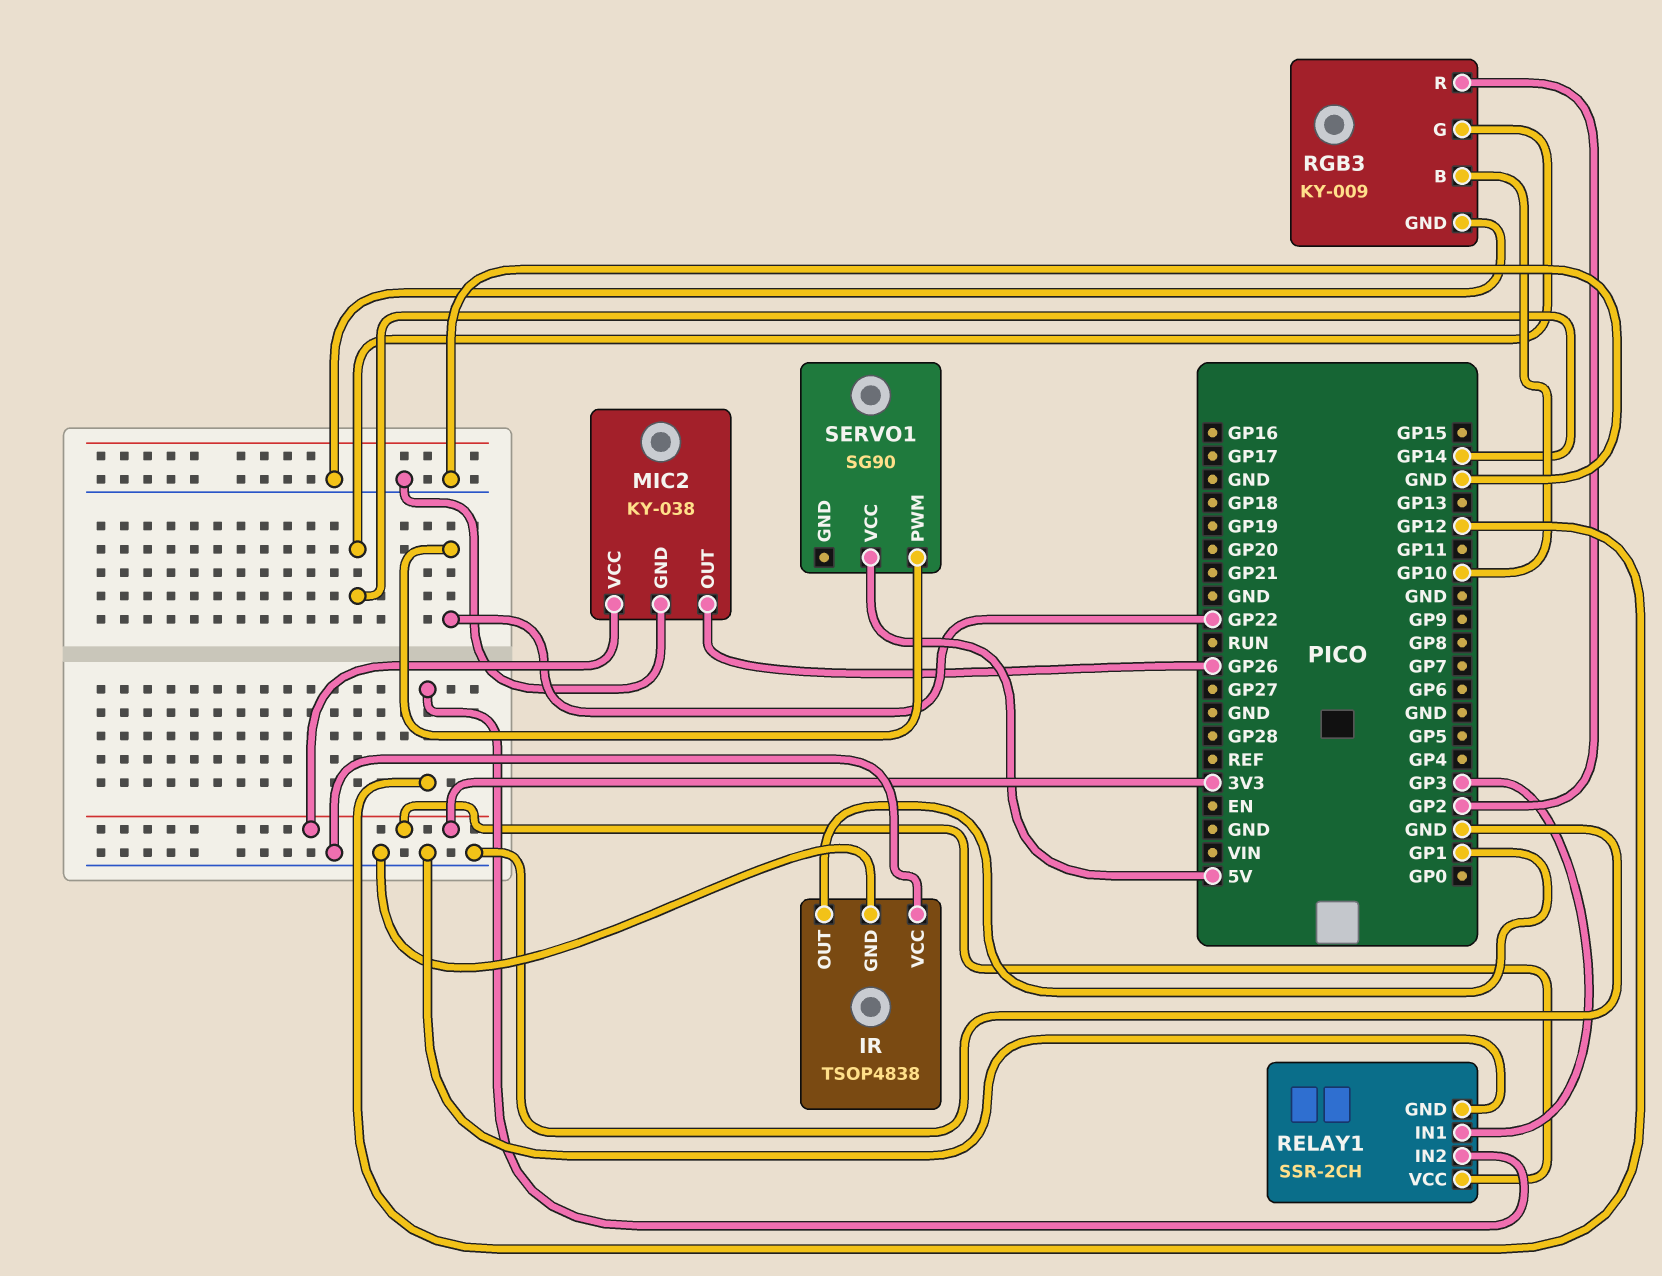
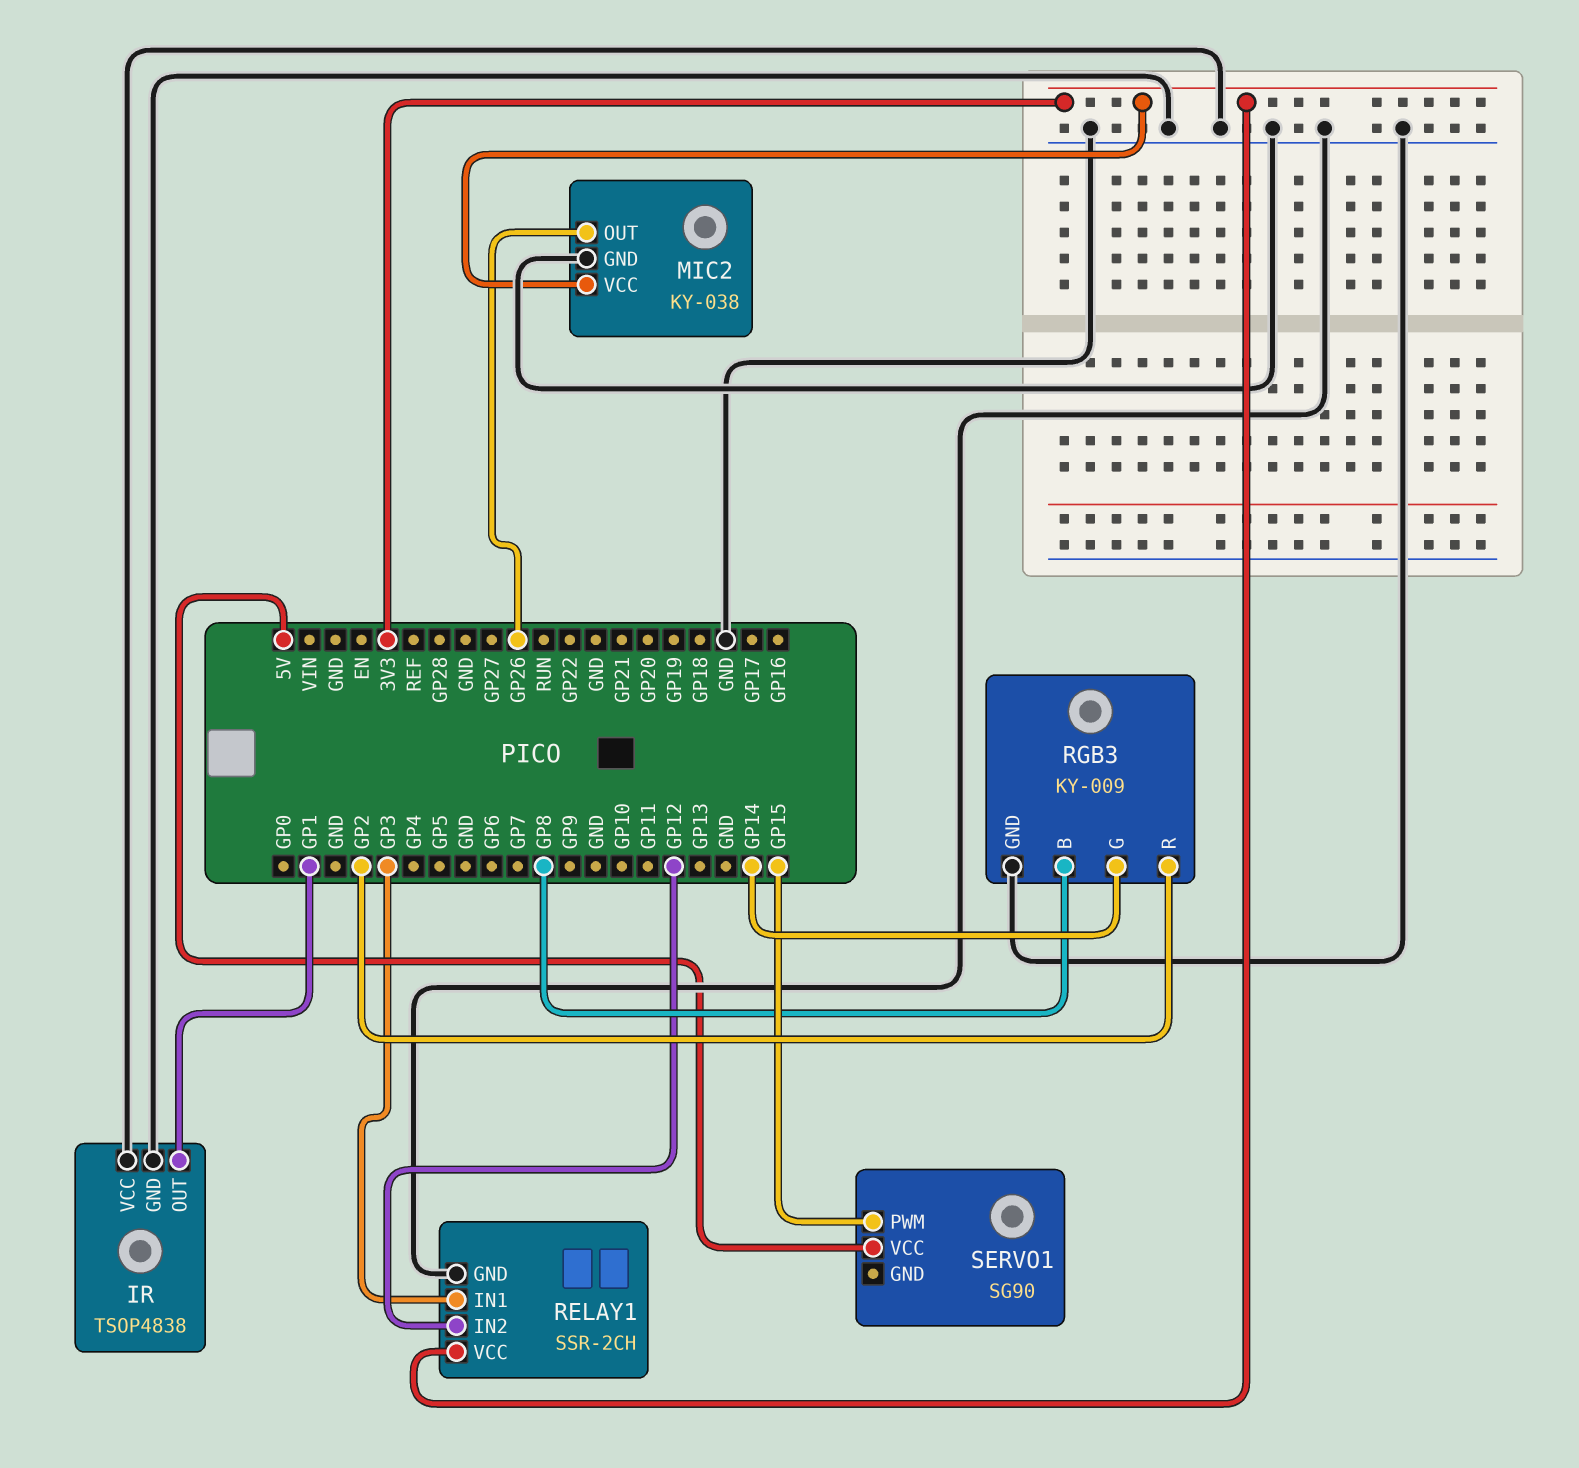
RGB3 pin B: GP10 -> GP8
SERVO1 pin PWM: GP22 -> GP15

